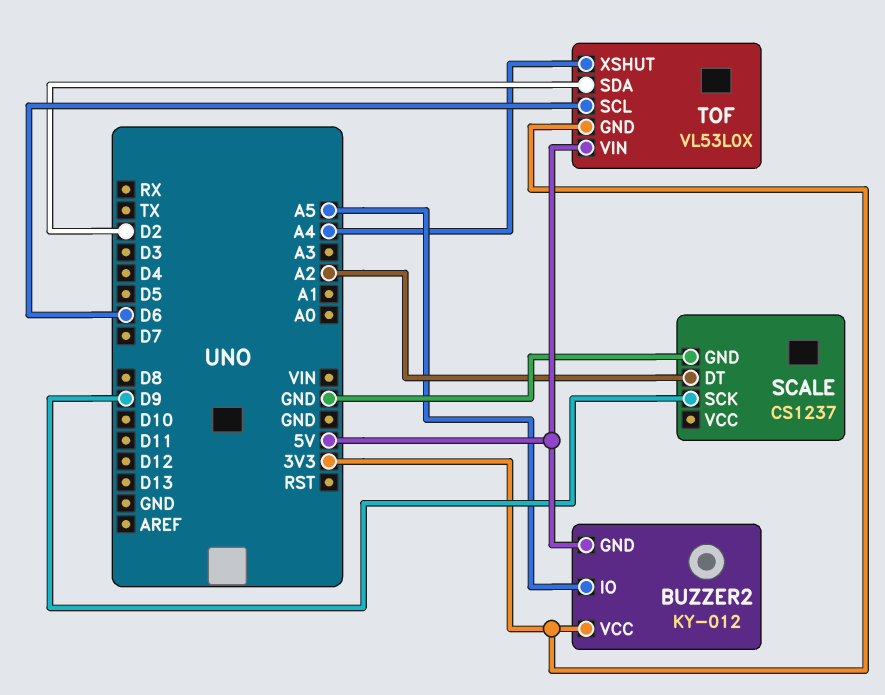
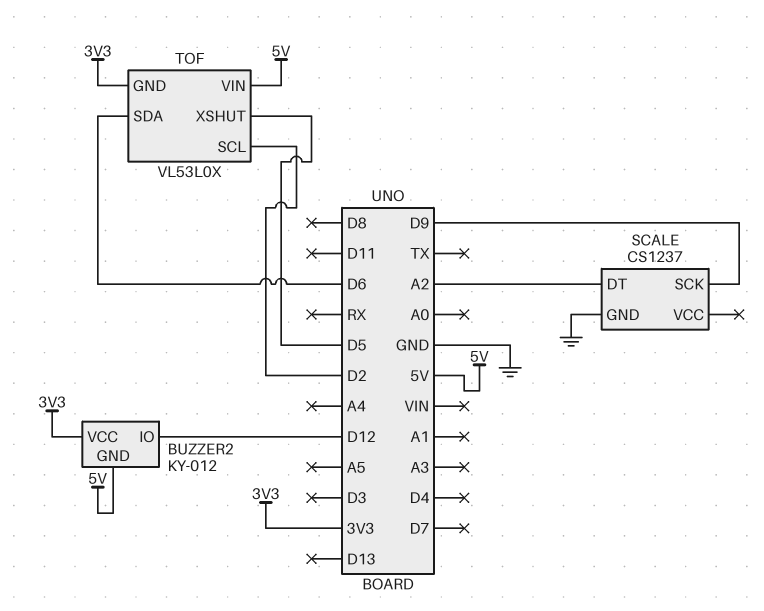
BUZZER2 pin IO: A5 -> D12
TOF pin SCL: D6 -> D2
TOF pin SDA: D2 -> D6
TOF pin XSHUT: A4 -> D5

